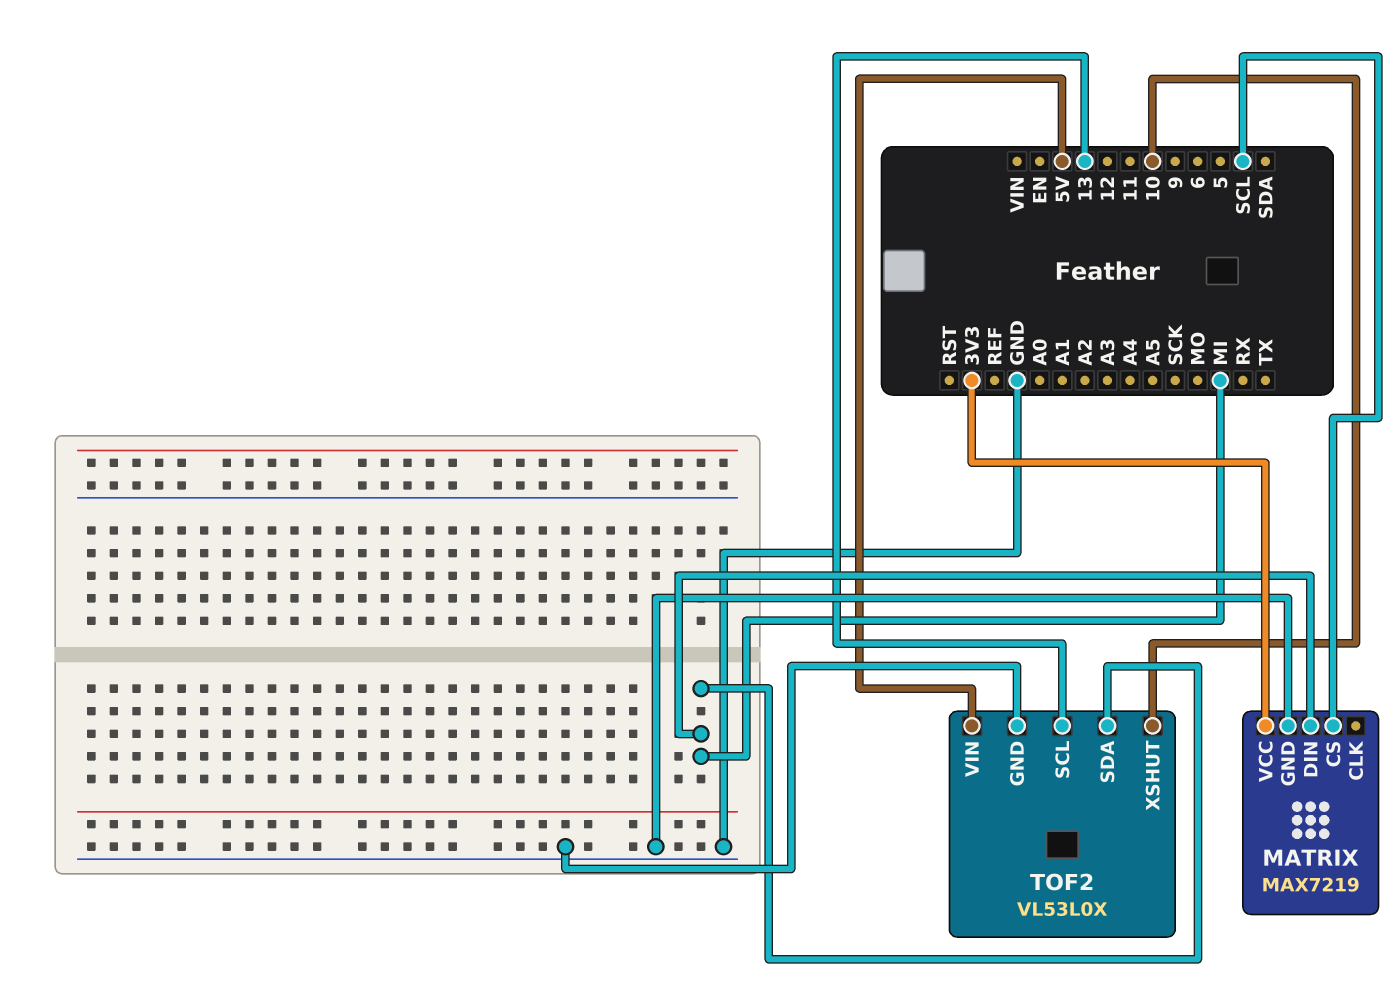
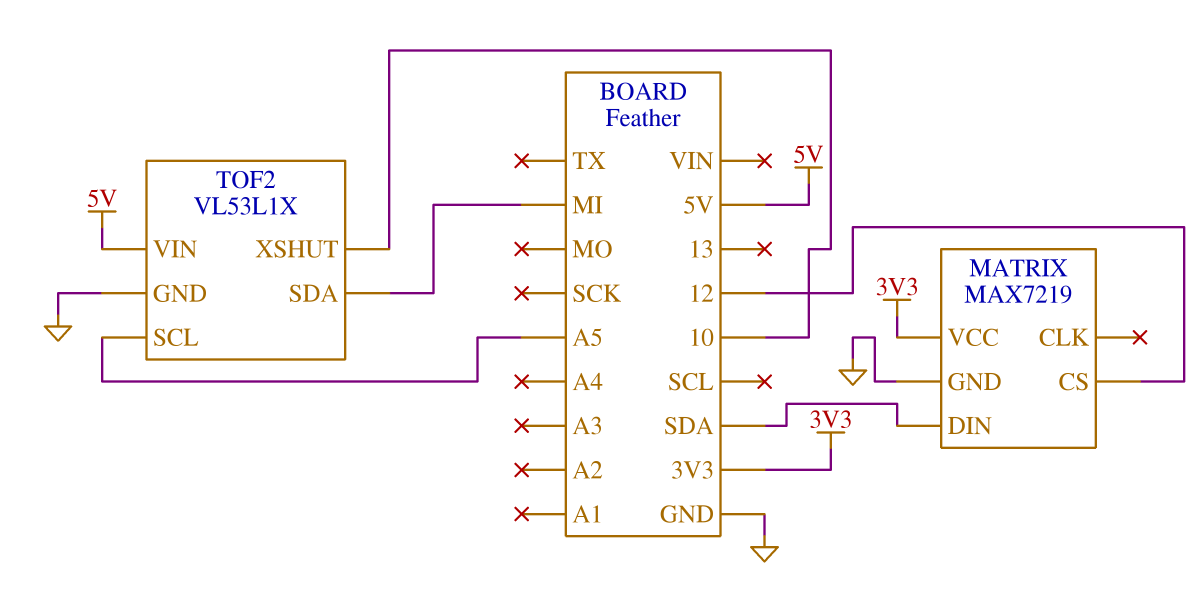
MATRIX pin CS: SCL -> 12
MATRIX pin DIN: MI -> SDA
TOF2: VL53L0X -> VL53L1X
TOF2 pin SCL: 13 -> A5

